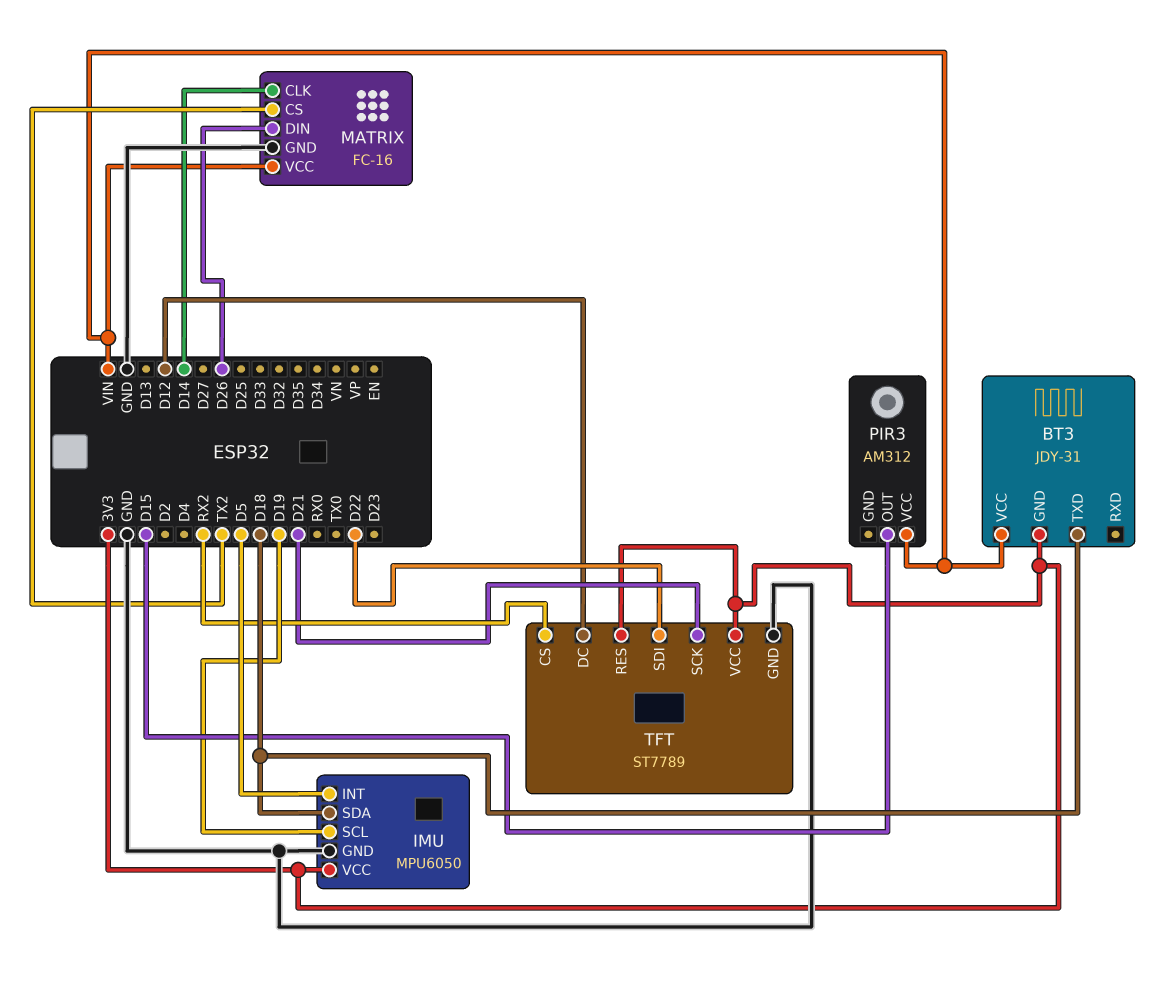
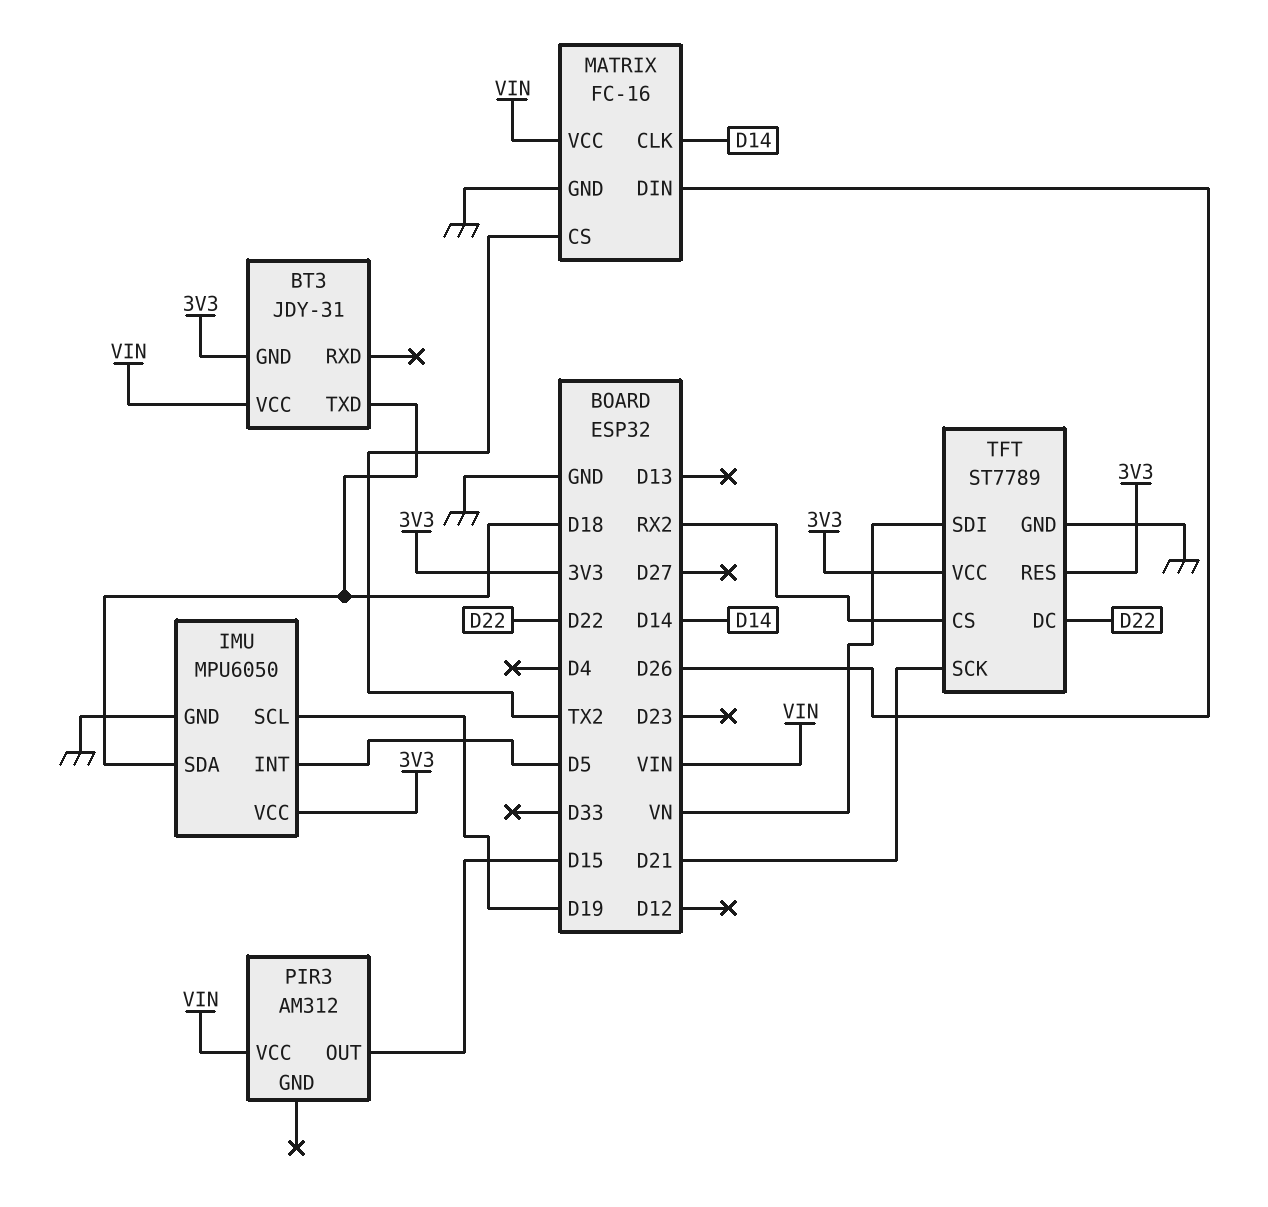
TFT pin DC: D12 -> D22
TFT pin SDI: D22 -> VN

